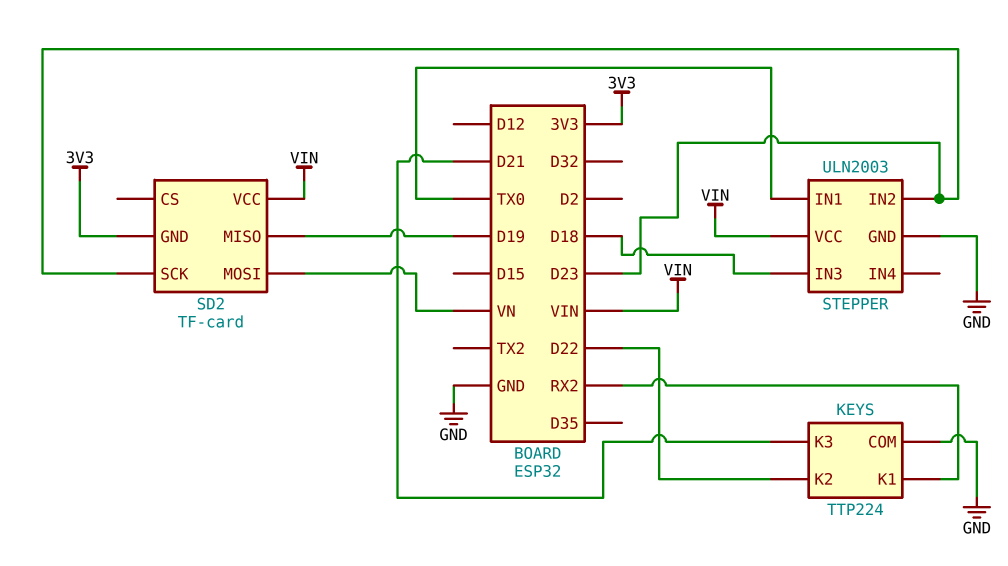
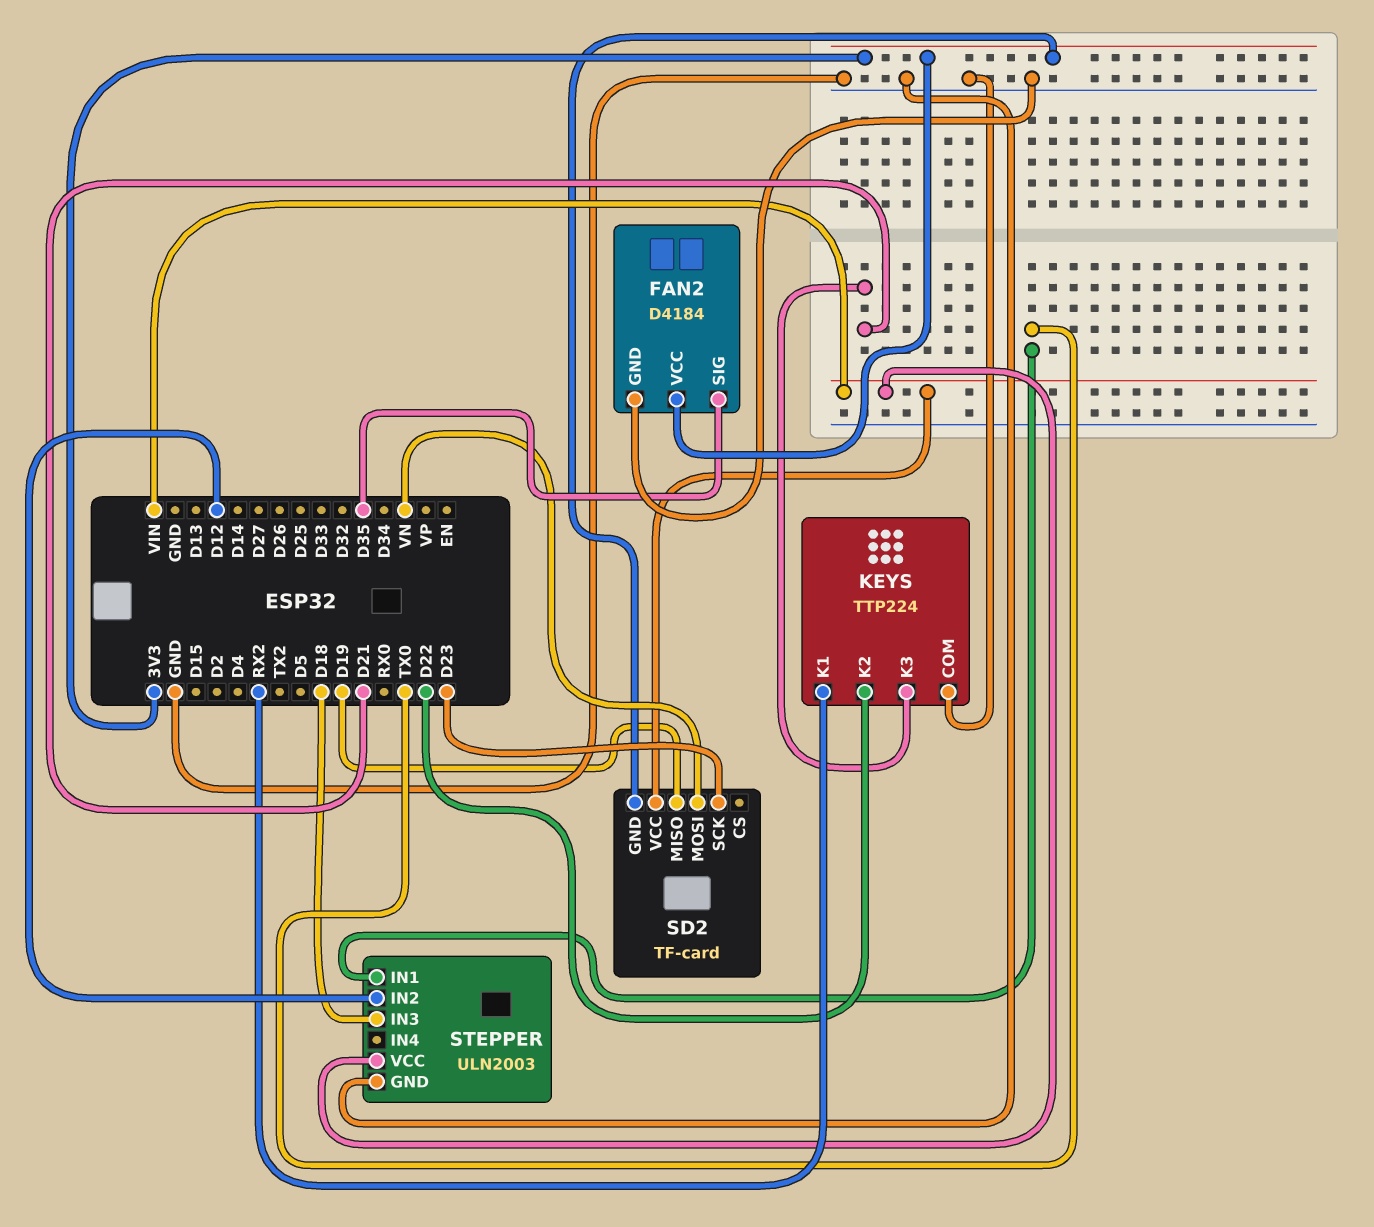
FAN2: none -> D4184
FAN2 pin GND: none -> GND
FAN2 pin SIG: none -> D35
FAN2 pin VCC: none -> 3V3
STEPPER pin IN2: D23 -> D12

